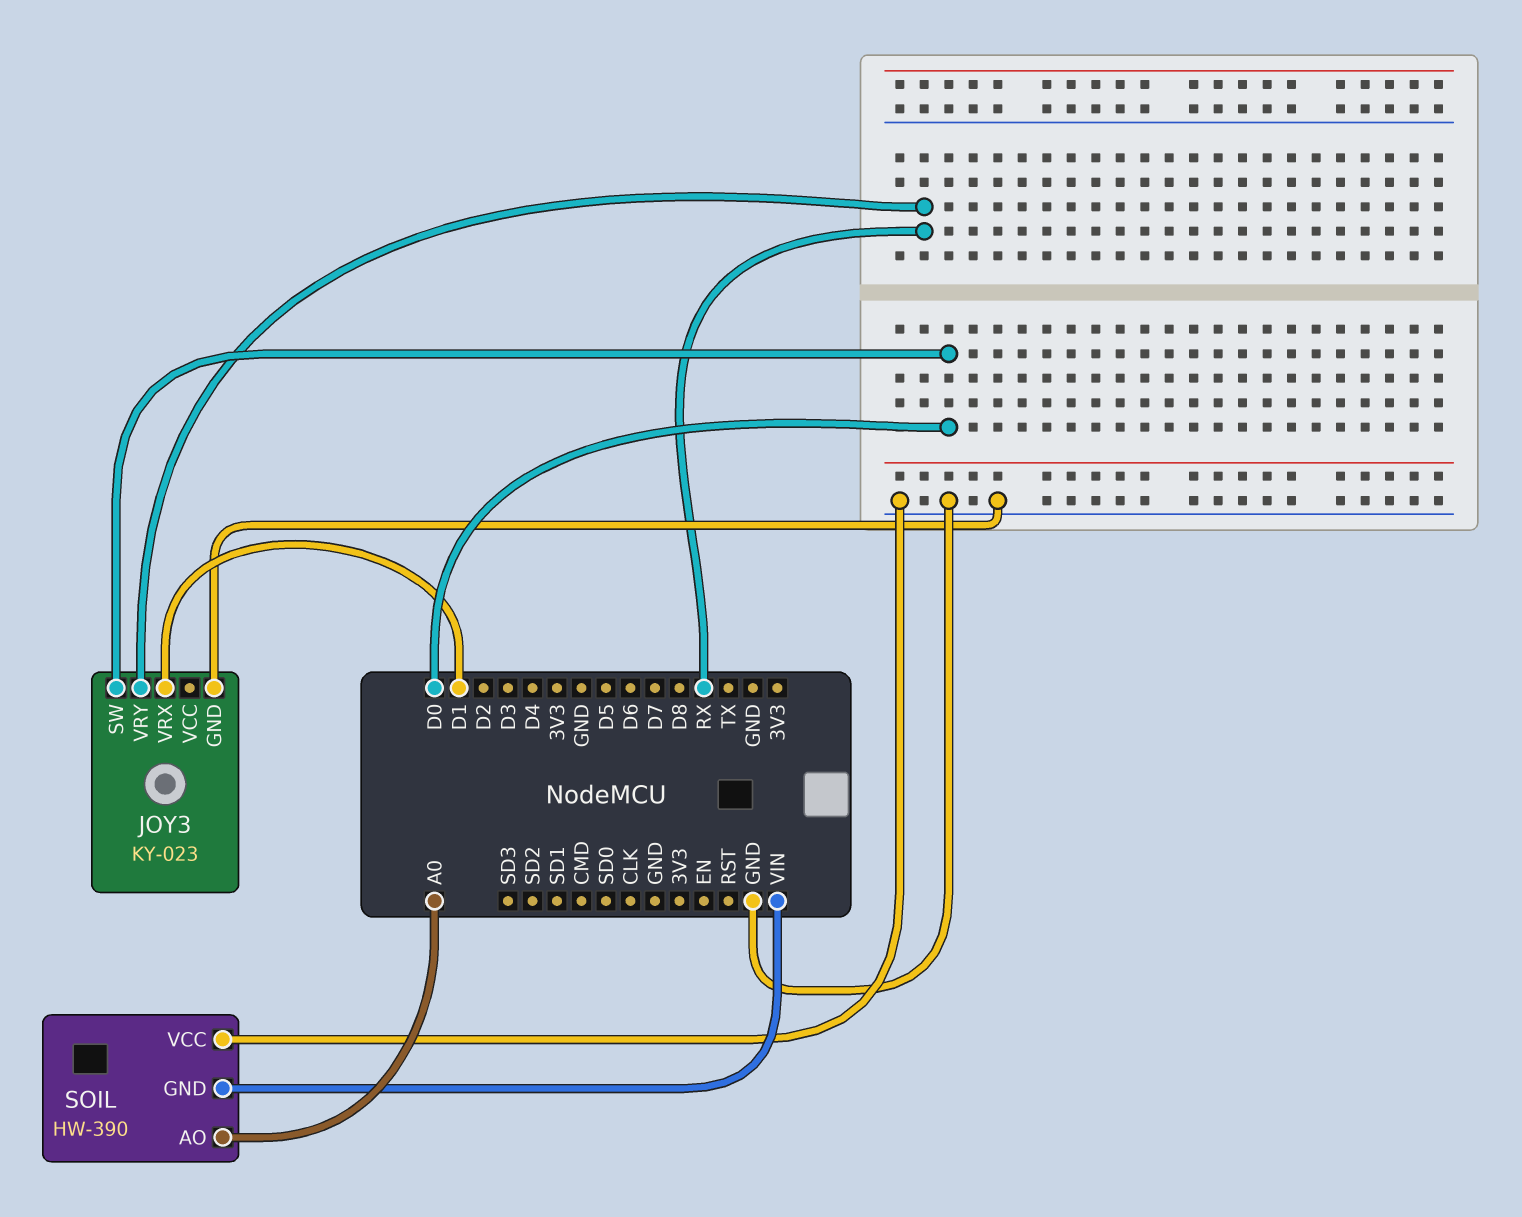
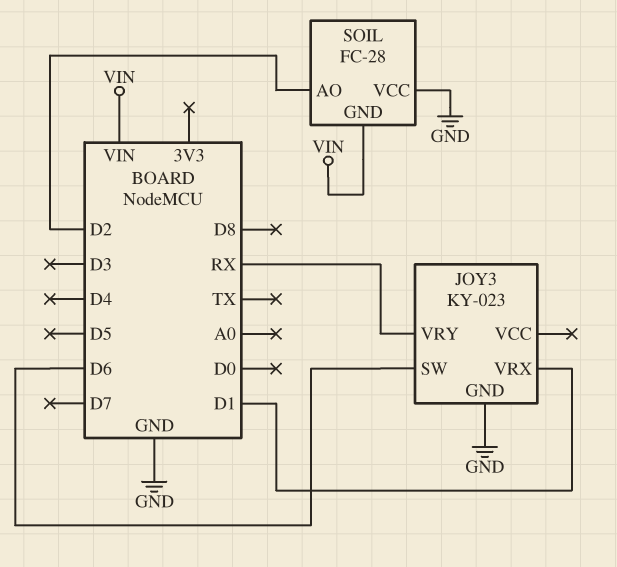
JOY3 pin SW: D0 -> D6
SOIL: HW-390 -> FC-28
SOIL pin AO: A0 -> D2

